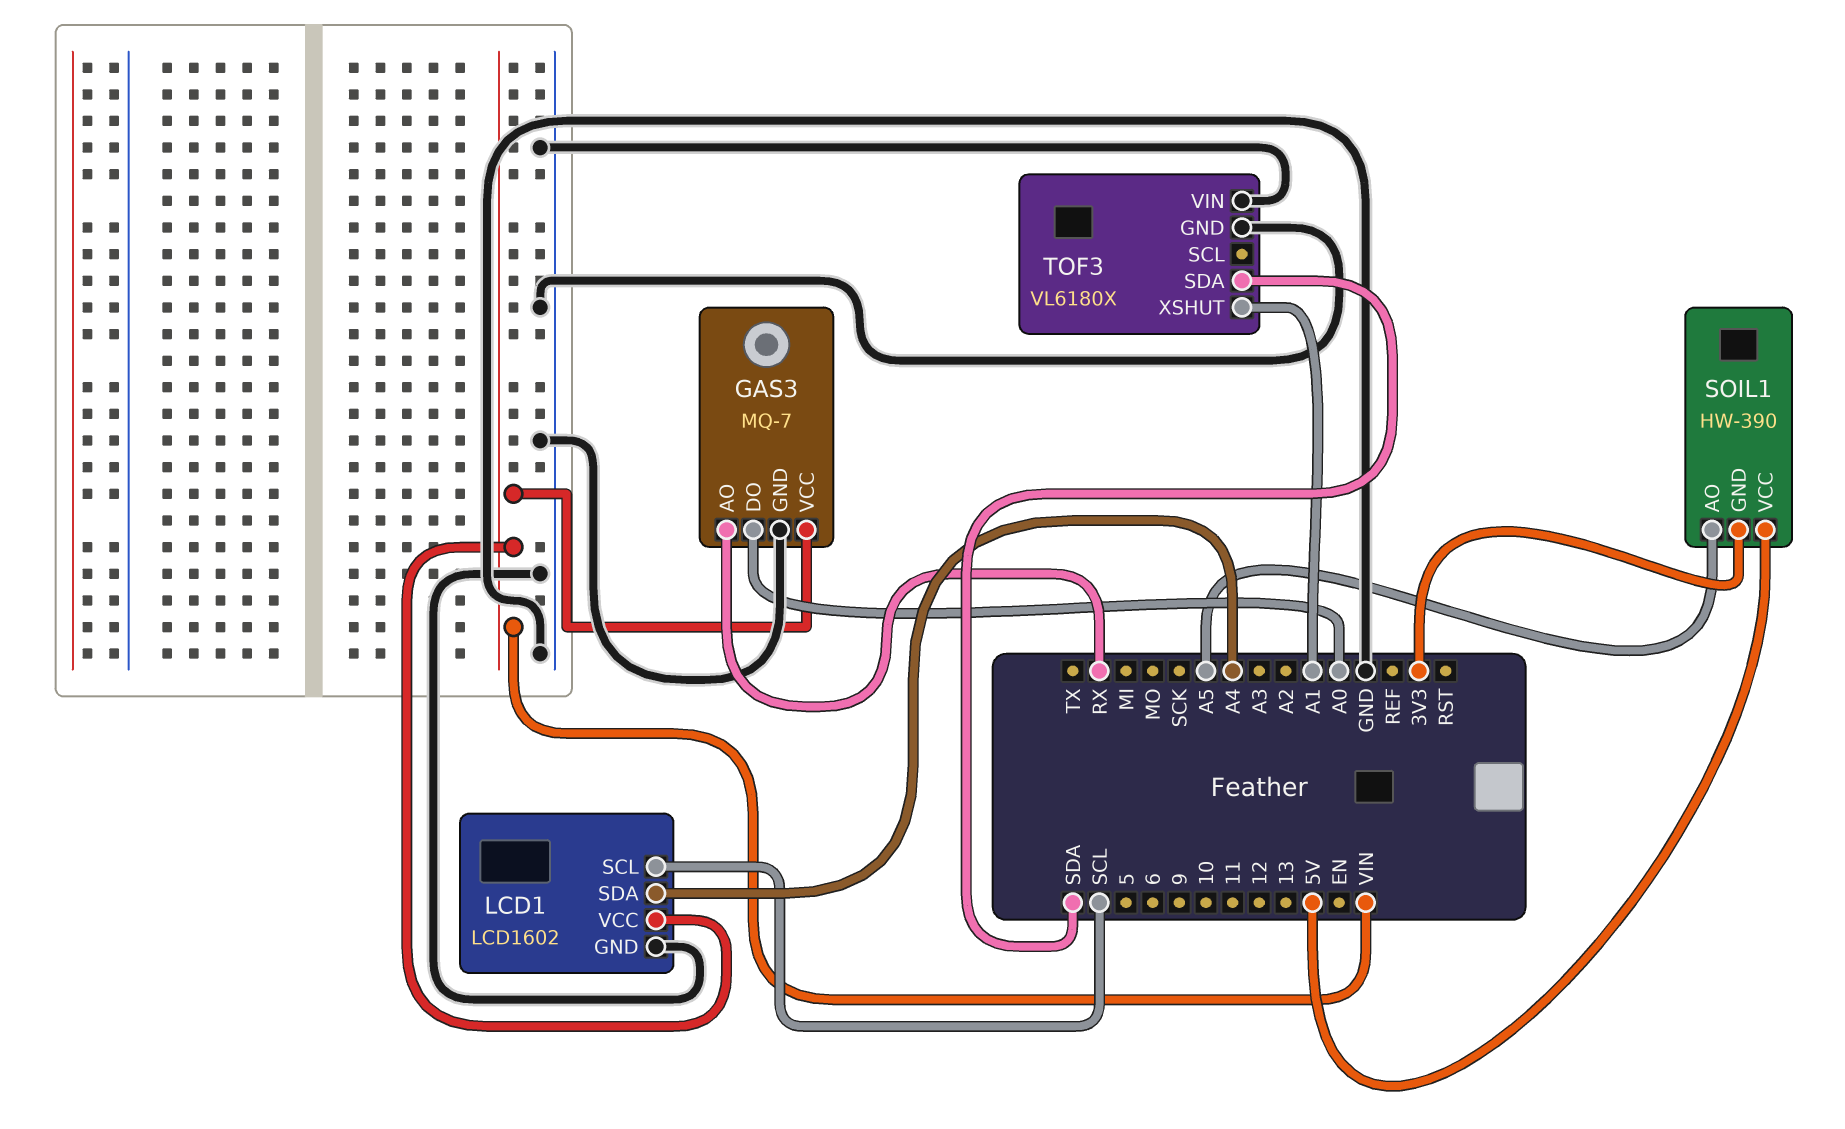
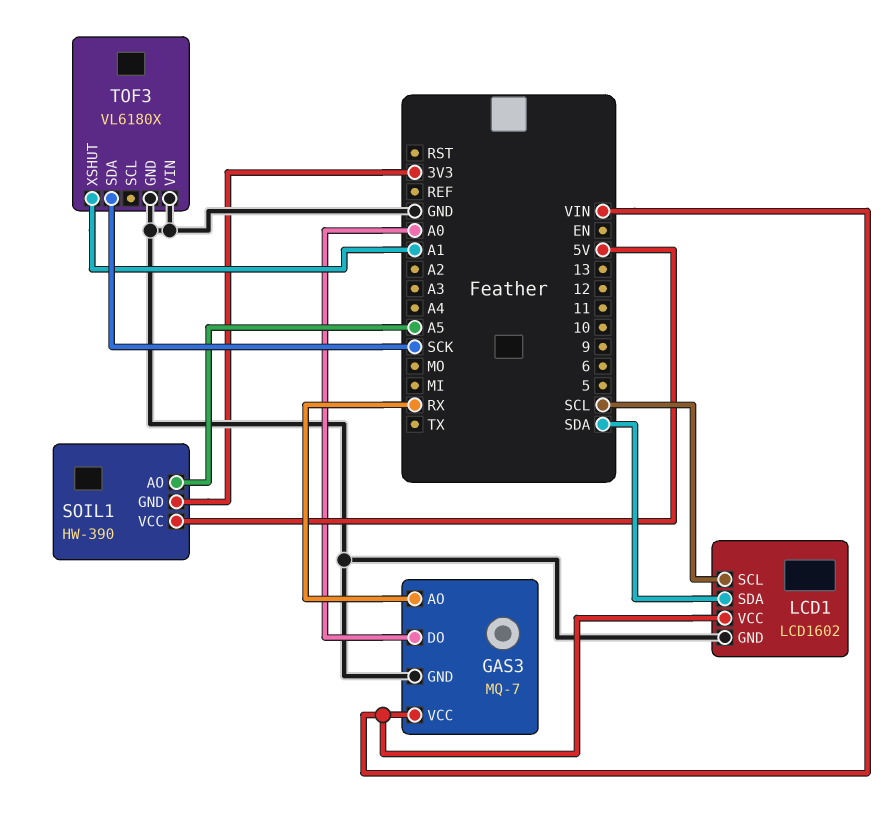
LCD1 pin SDA: A4 -> SDA
TOF3 pin SDA: SDA -> SCK

